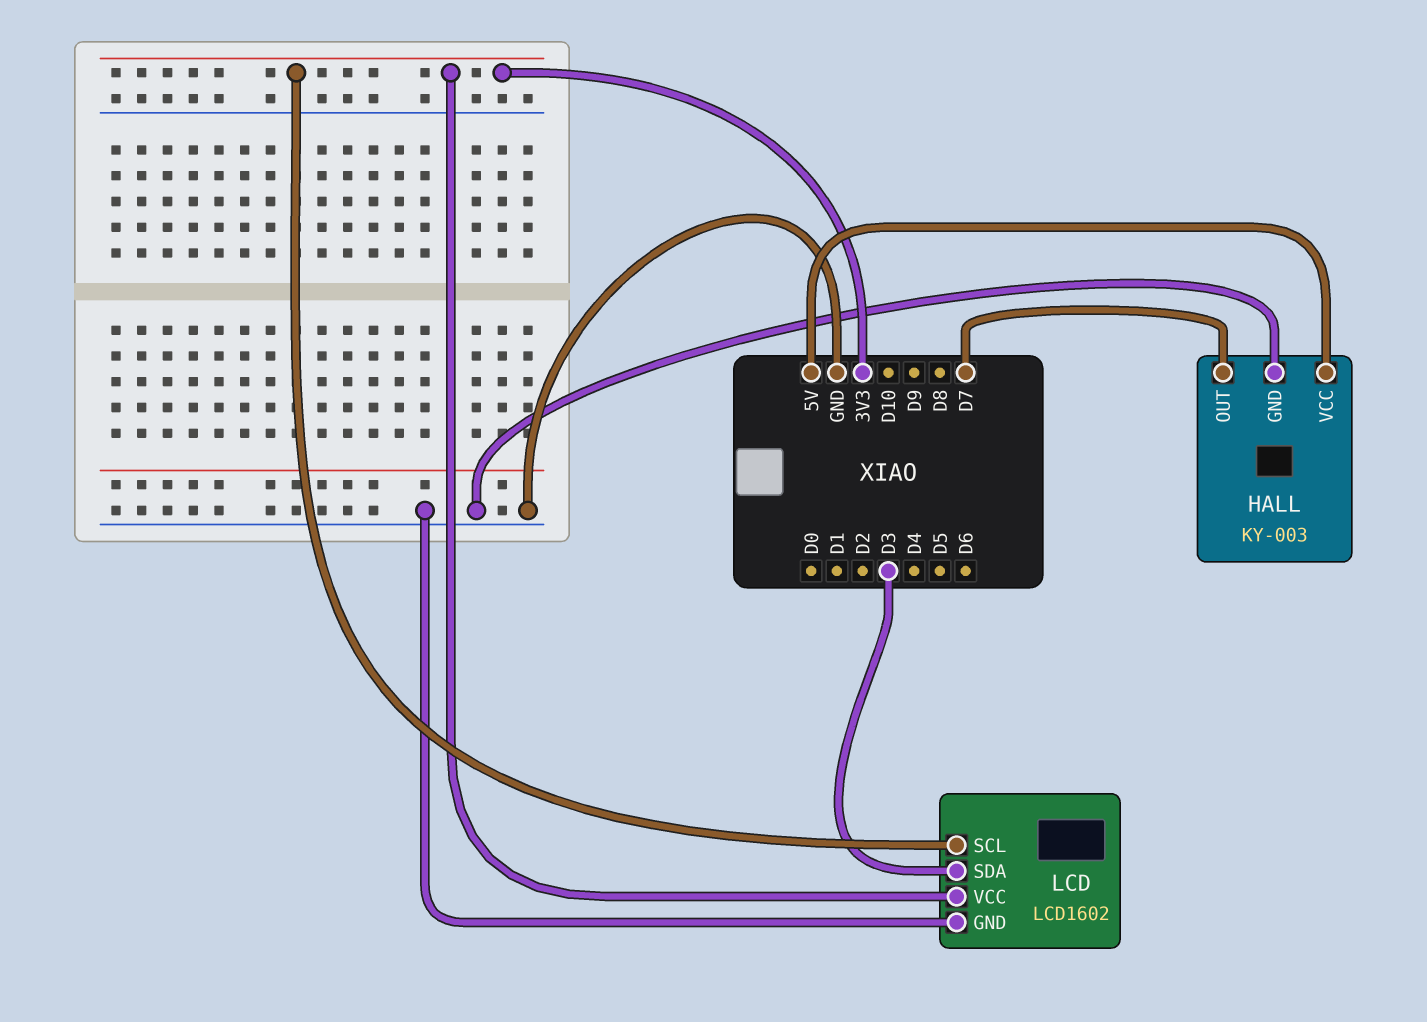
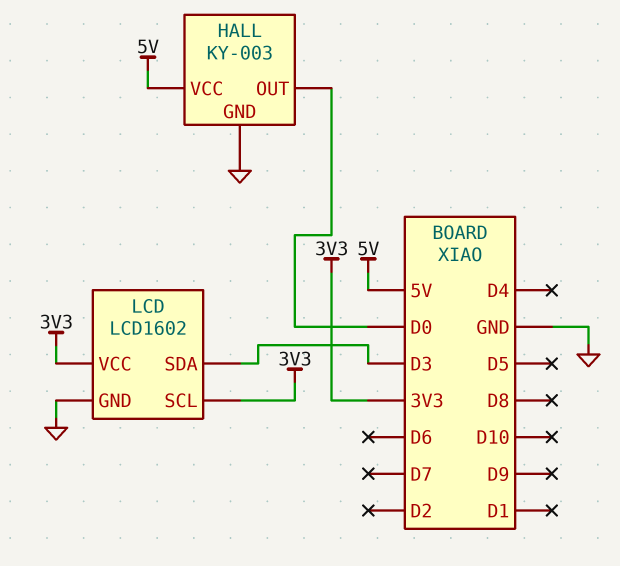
HALL pin OUT: D7 -> D0

